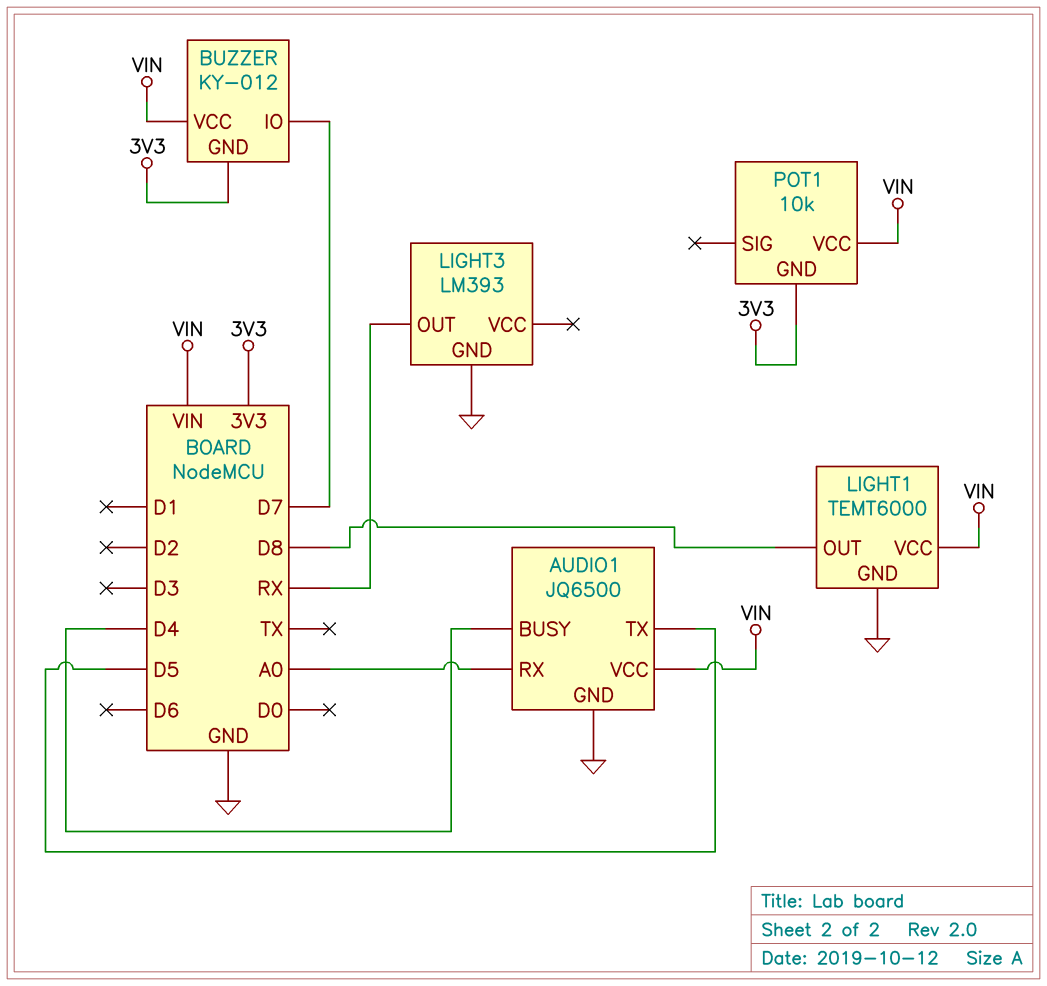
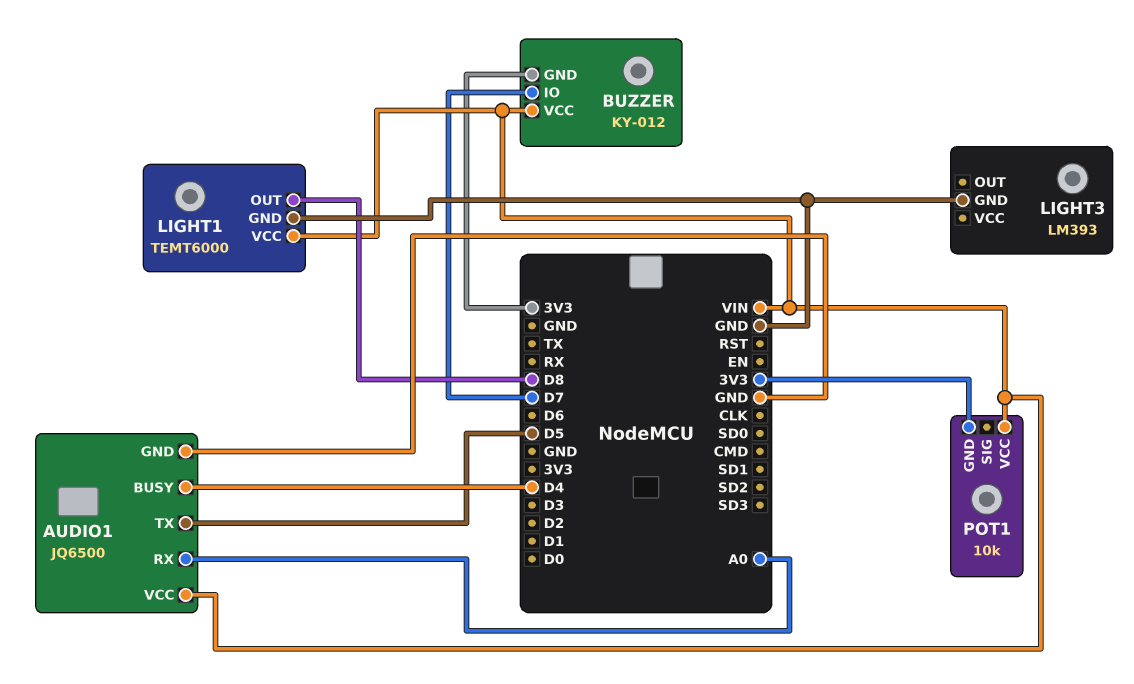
LIGHT3 pin OUT: RX -> none

